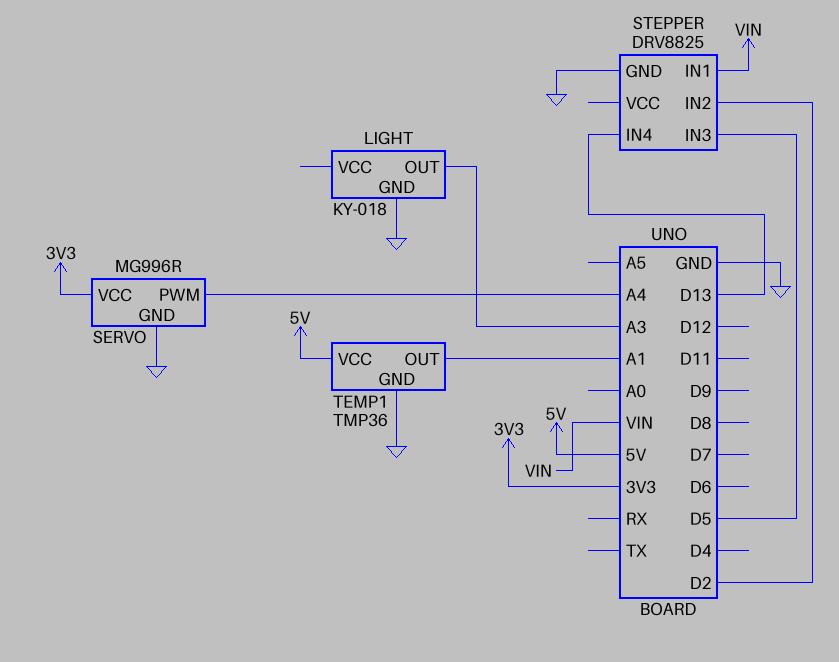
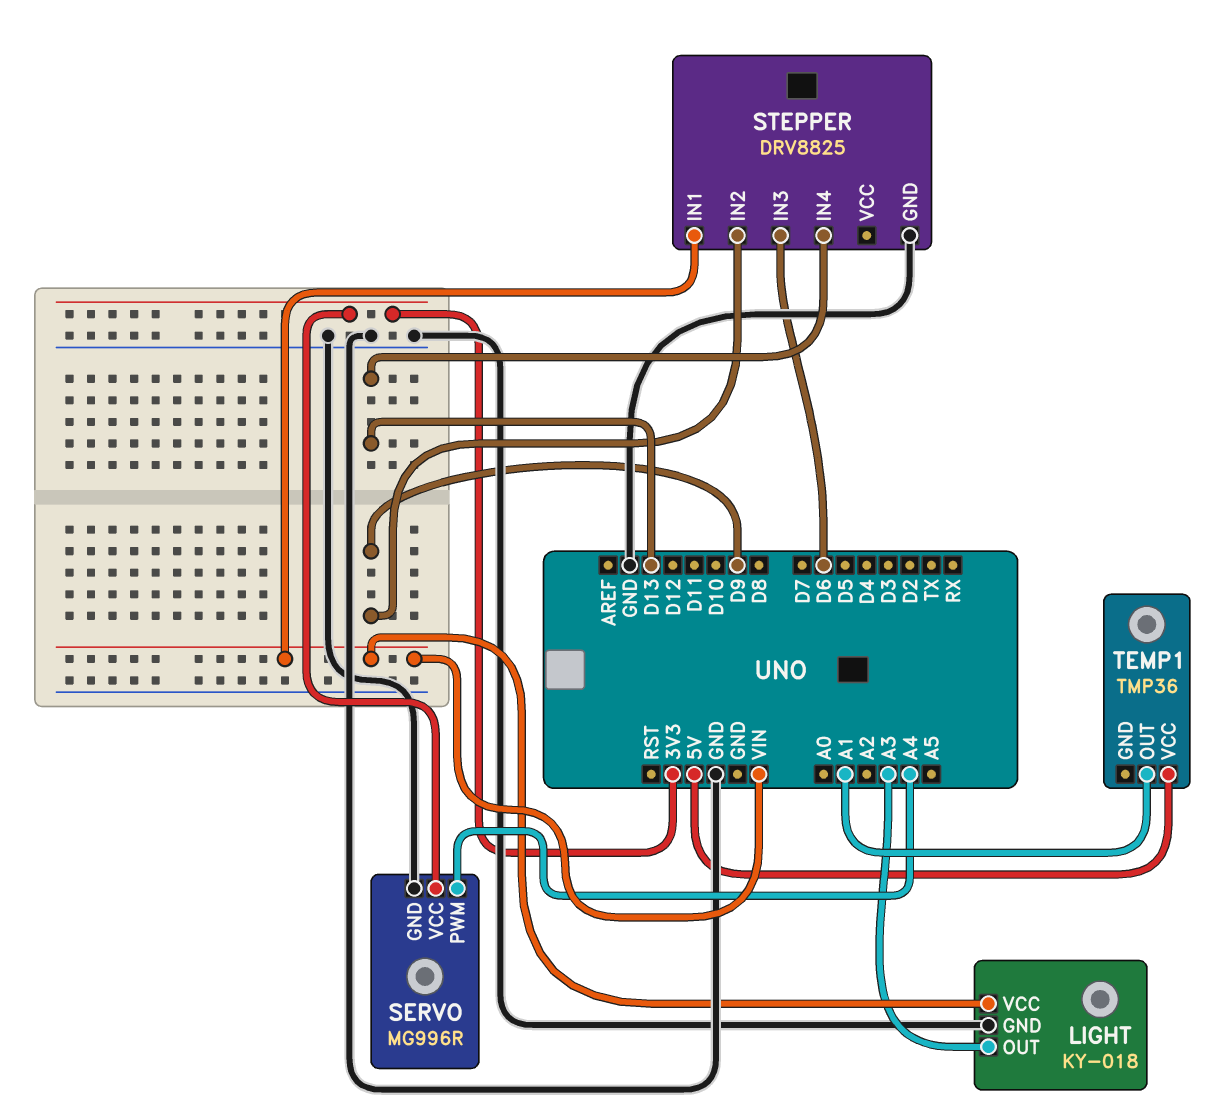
LIGHT pin VCC: none -> VIN
STEPPER pin IN2: D2 -> D9
STEPPER pin IN3: D5 -> D6
TEMP1 pin GND: GND -> none

